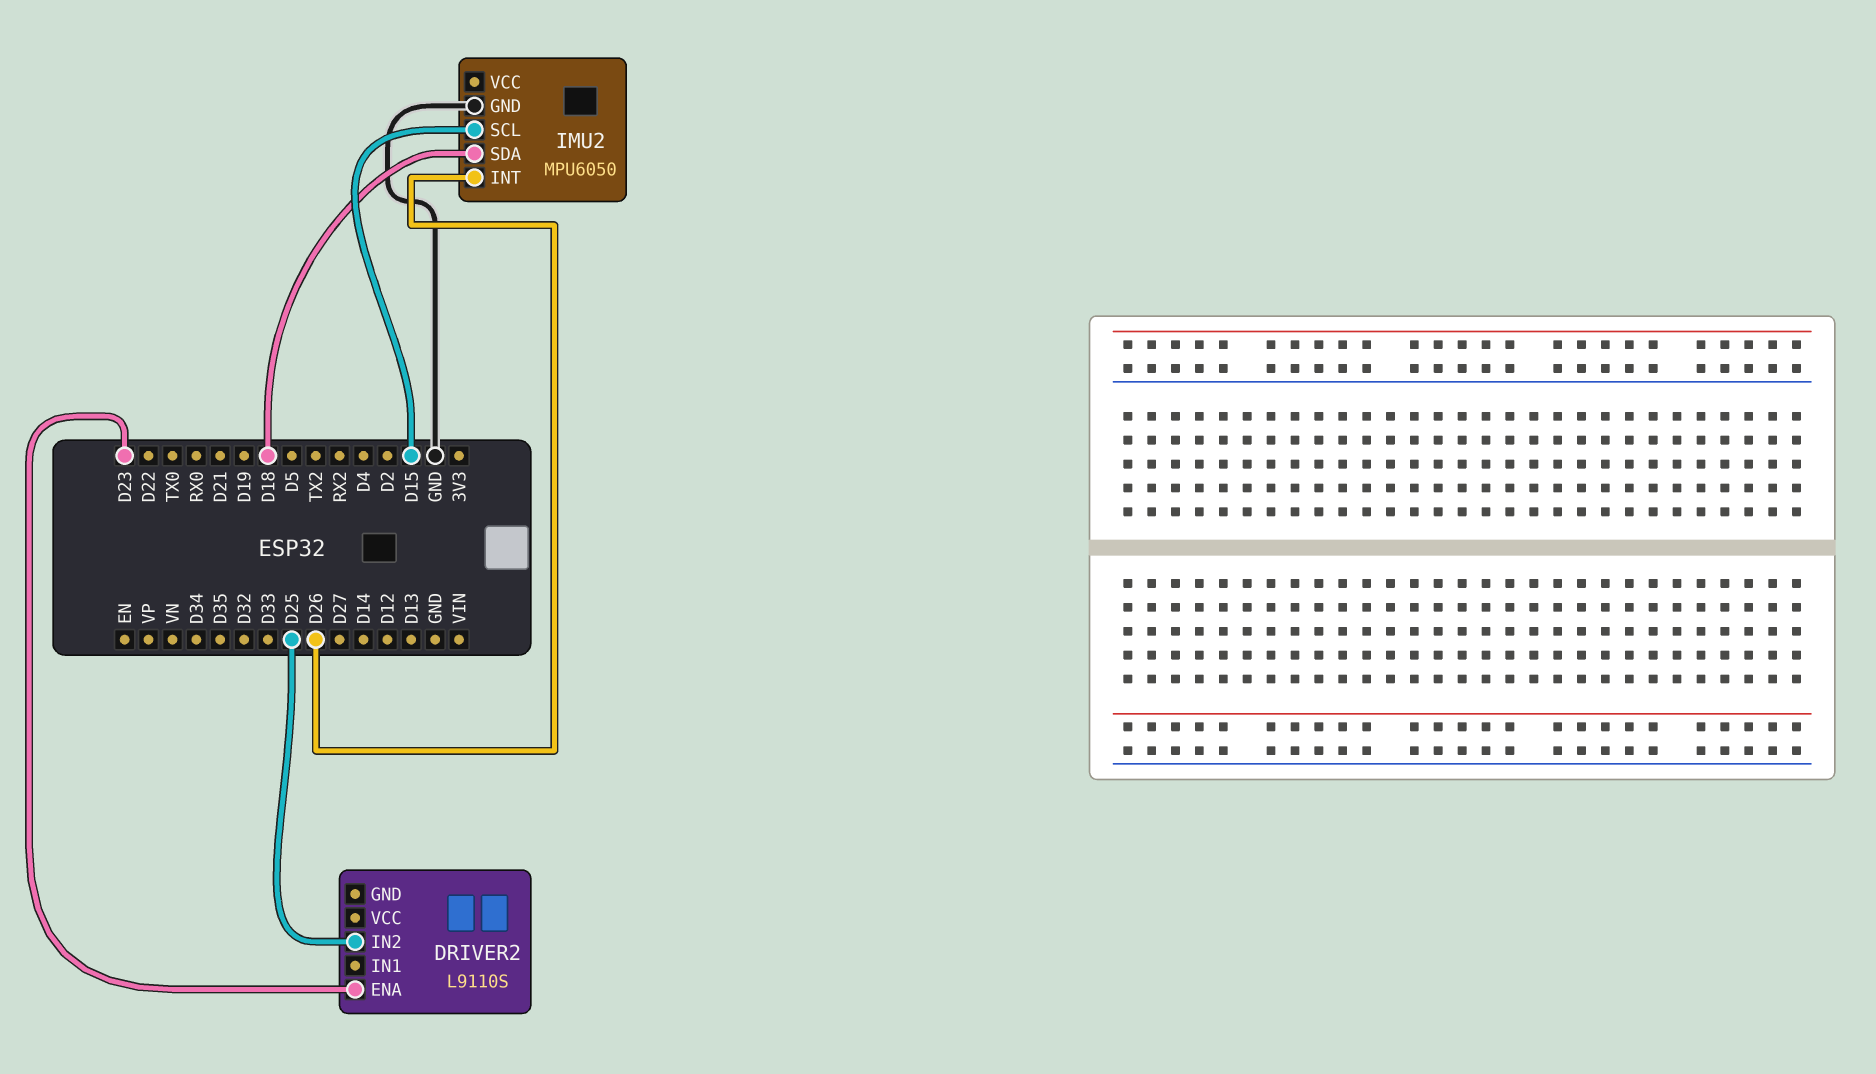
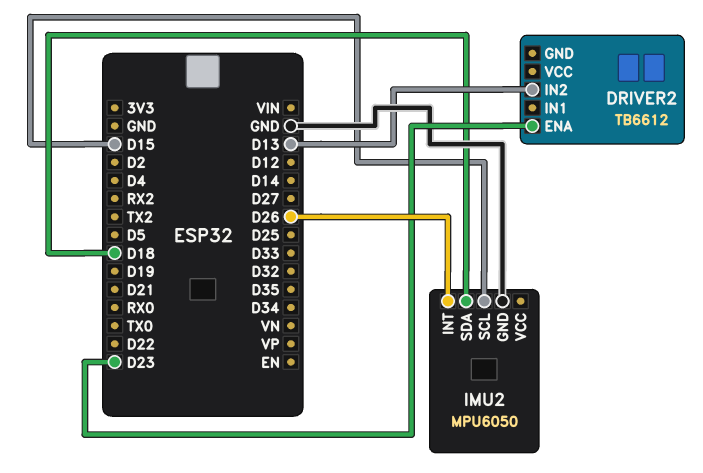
DRIVER2: L9110S -> TB6612
DRIVER2 pin IN2: D25 -> D13

